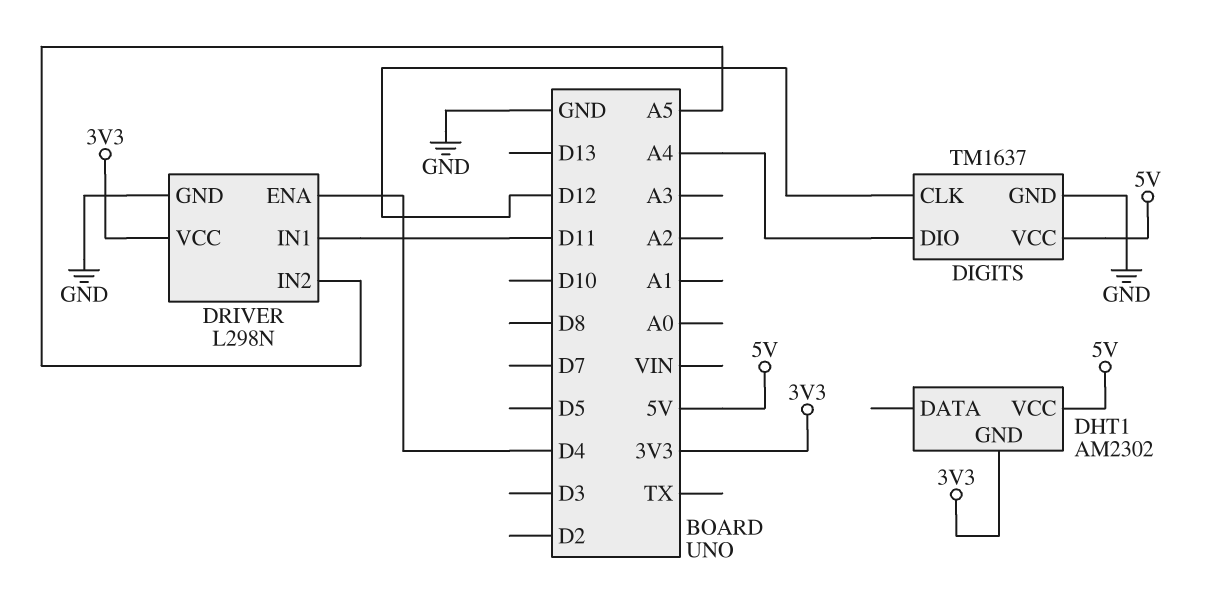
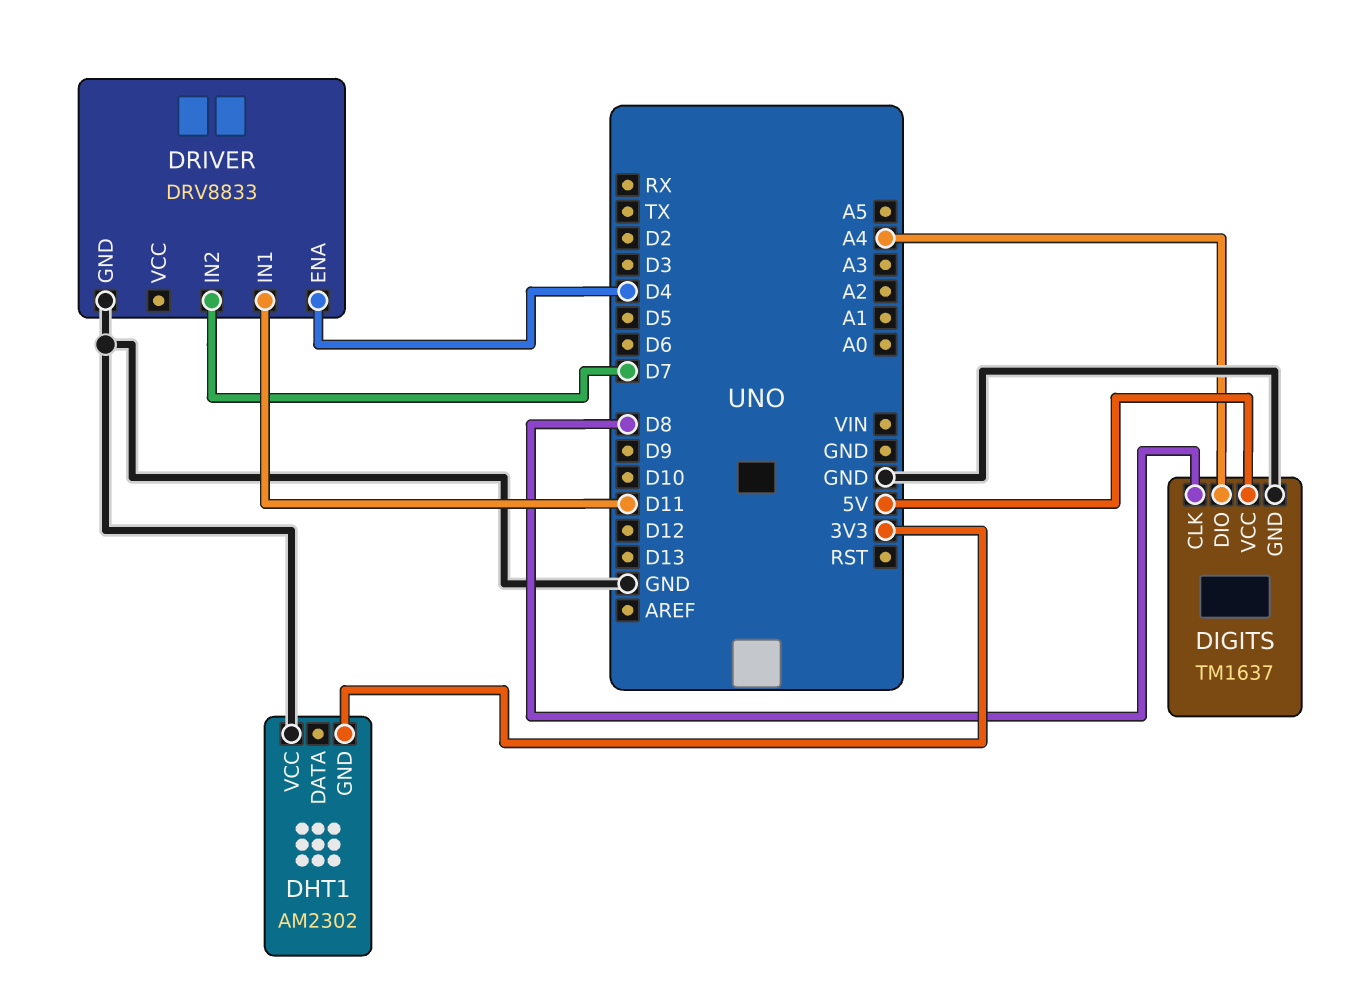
DHT1 pin VCC: 5V -> GND
DIGITS pin CLK: D12 -> D8
DRIVER: L298N -> DRV8833
DRIVER pin IN2: A5 -> D7
DRIVER pin VCC: 3V3 -> none

